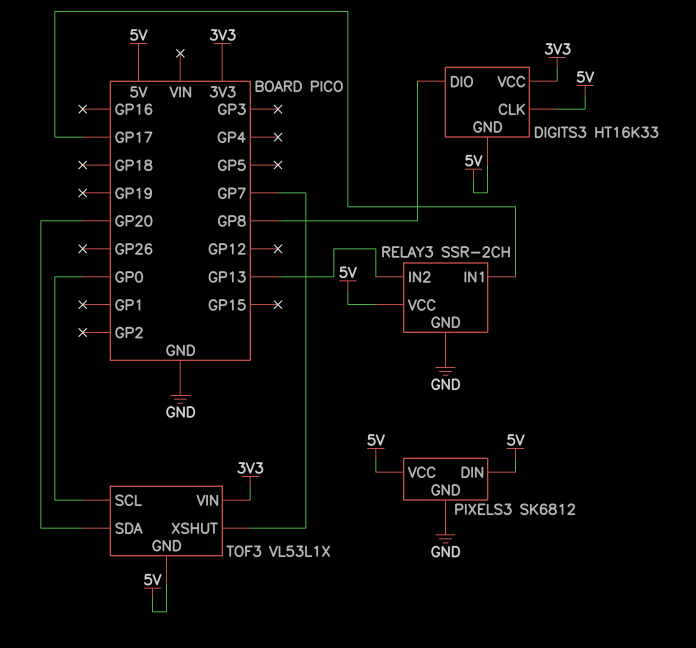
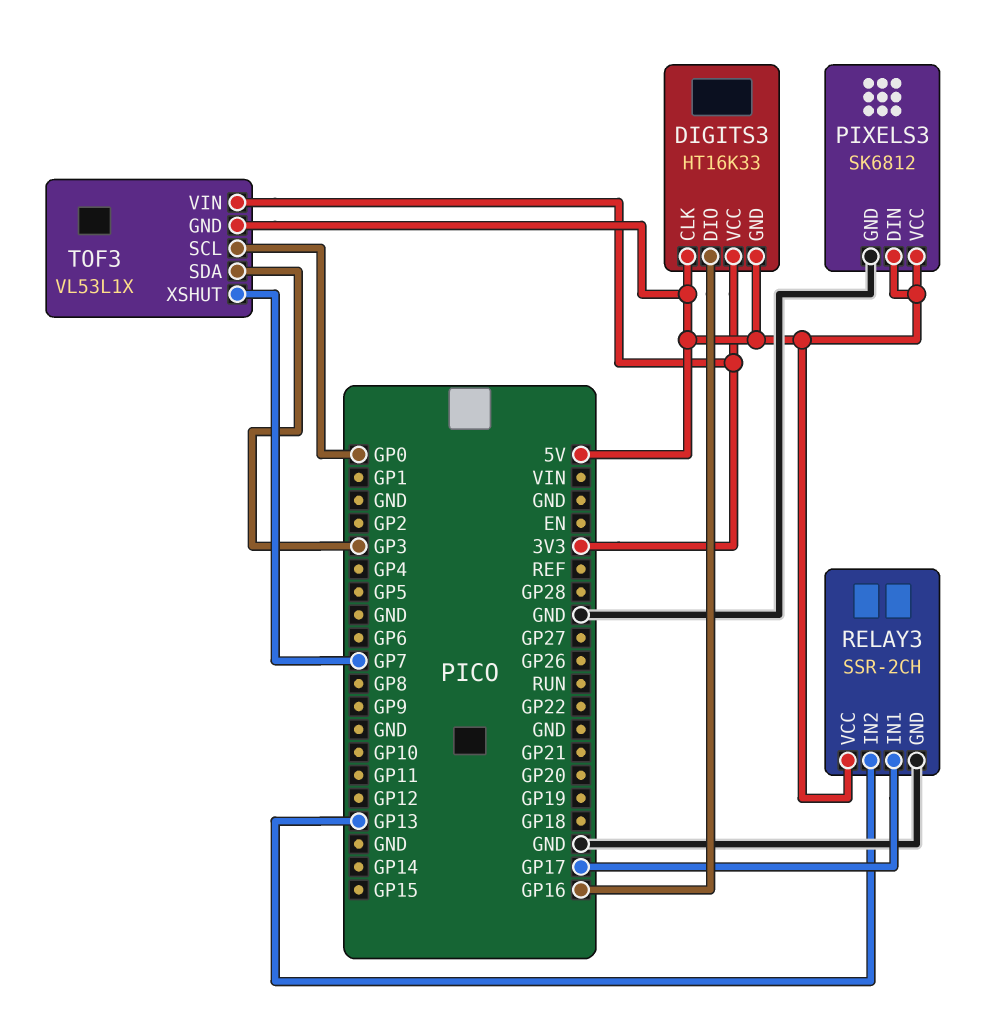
DIGITS3 pin DIO: GP8 -> GP16
TOF3 pin SDA: GP20 -> GP3

